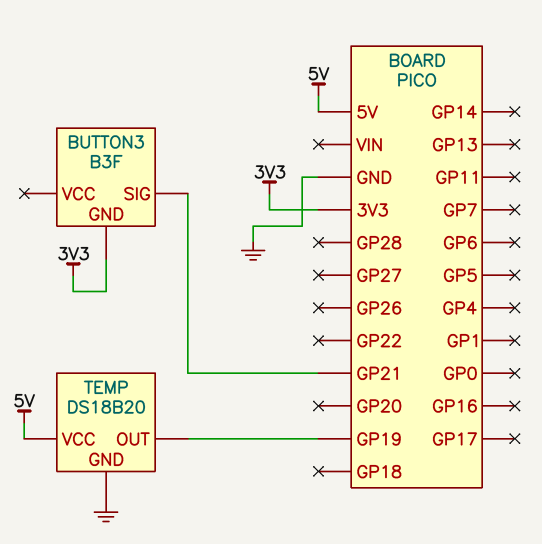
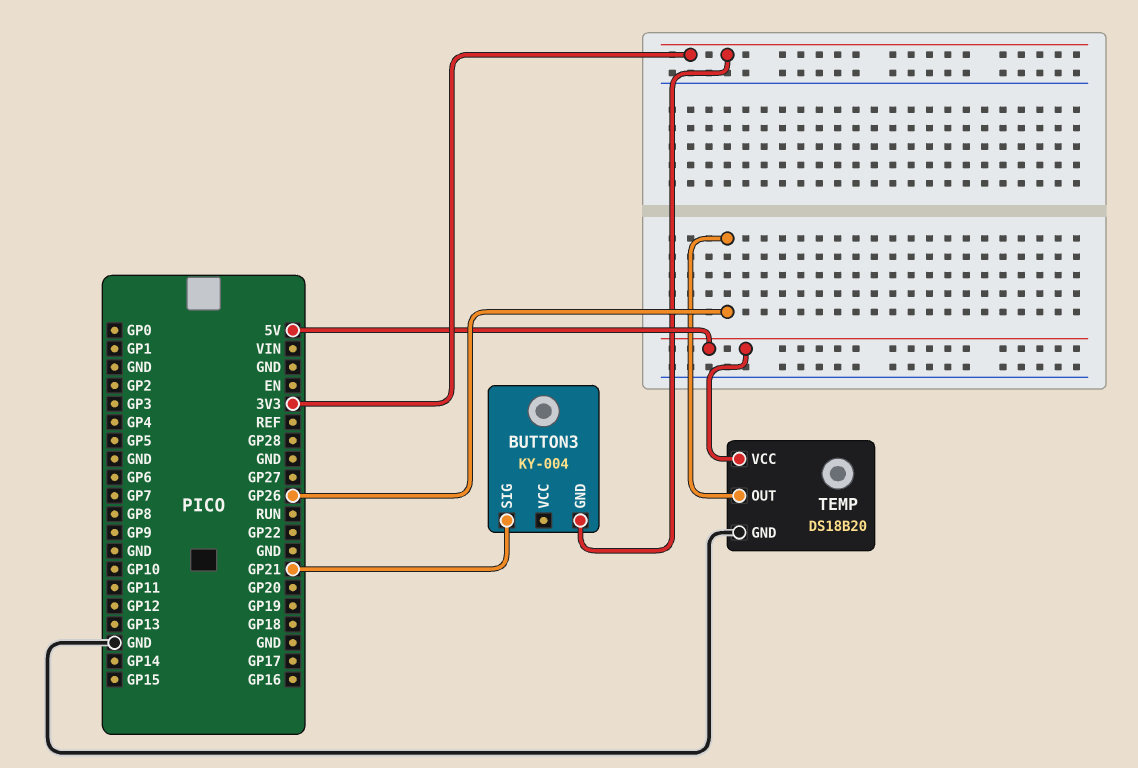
BUTTON3: B3F -> KY-004
TEMP pin OUT: GP19 -> GP26

